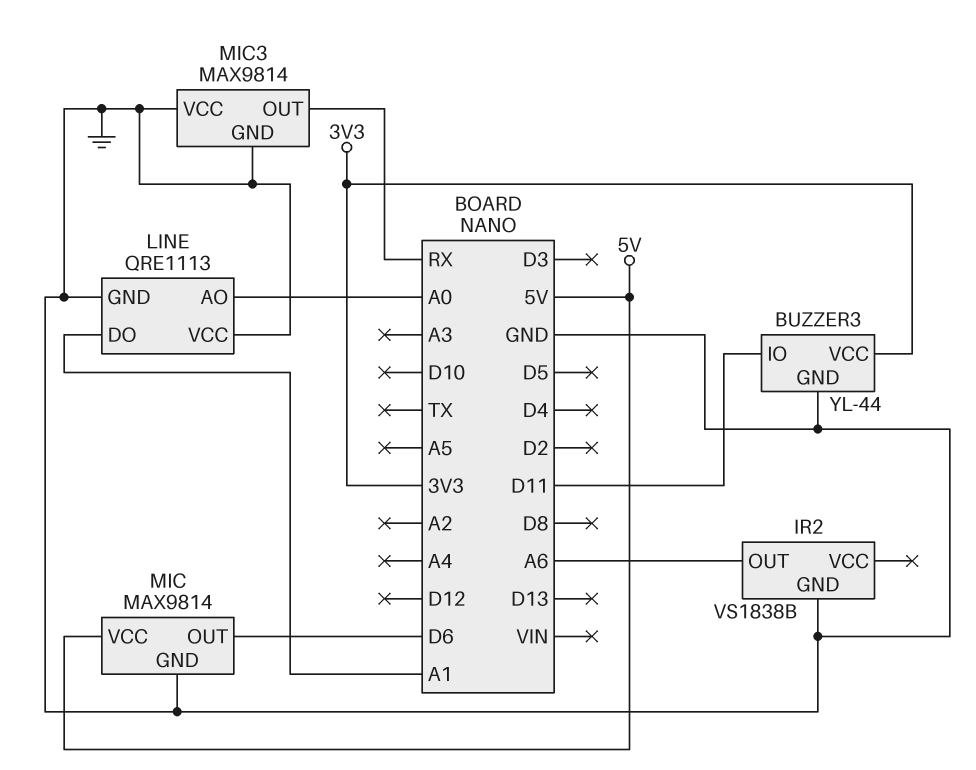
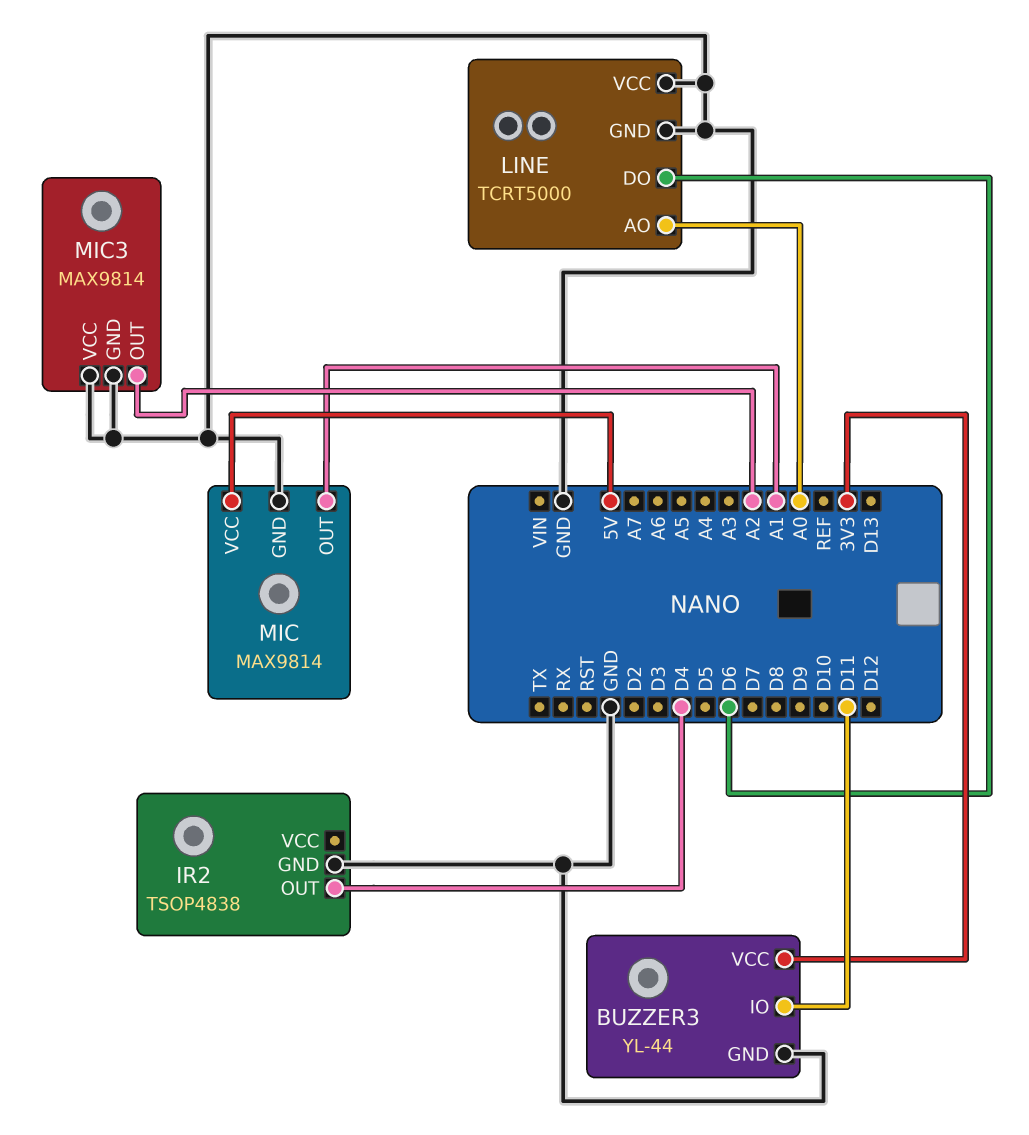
IR2: VS1838B -> TSOP4838
IR2 pin OUT: A6 -> D4
LINE: QRE1113 -> TCRT5000
LINE pin DO: A1 -> D6
MIC pin OUT: D6 -> A1
MIC3 pin OUT: RX -> A2

